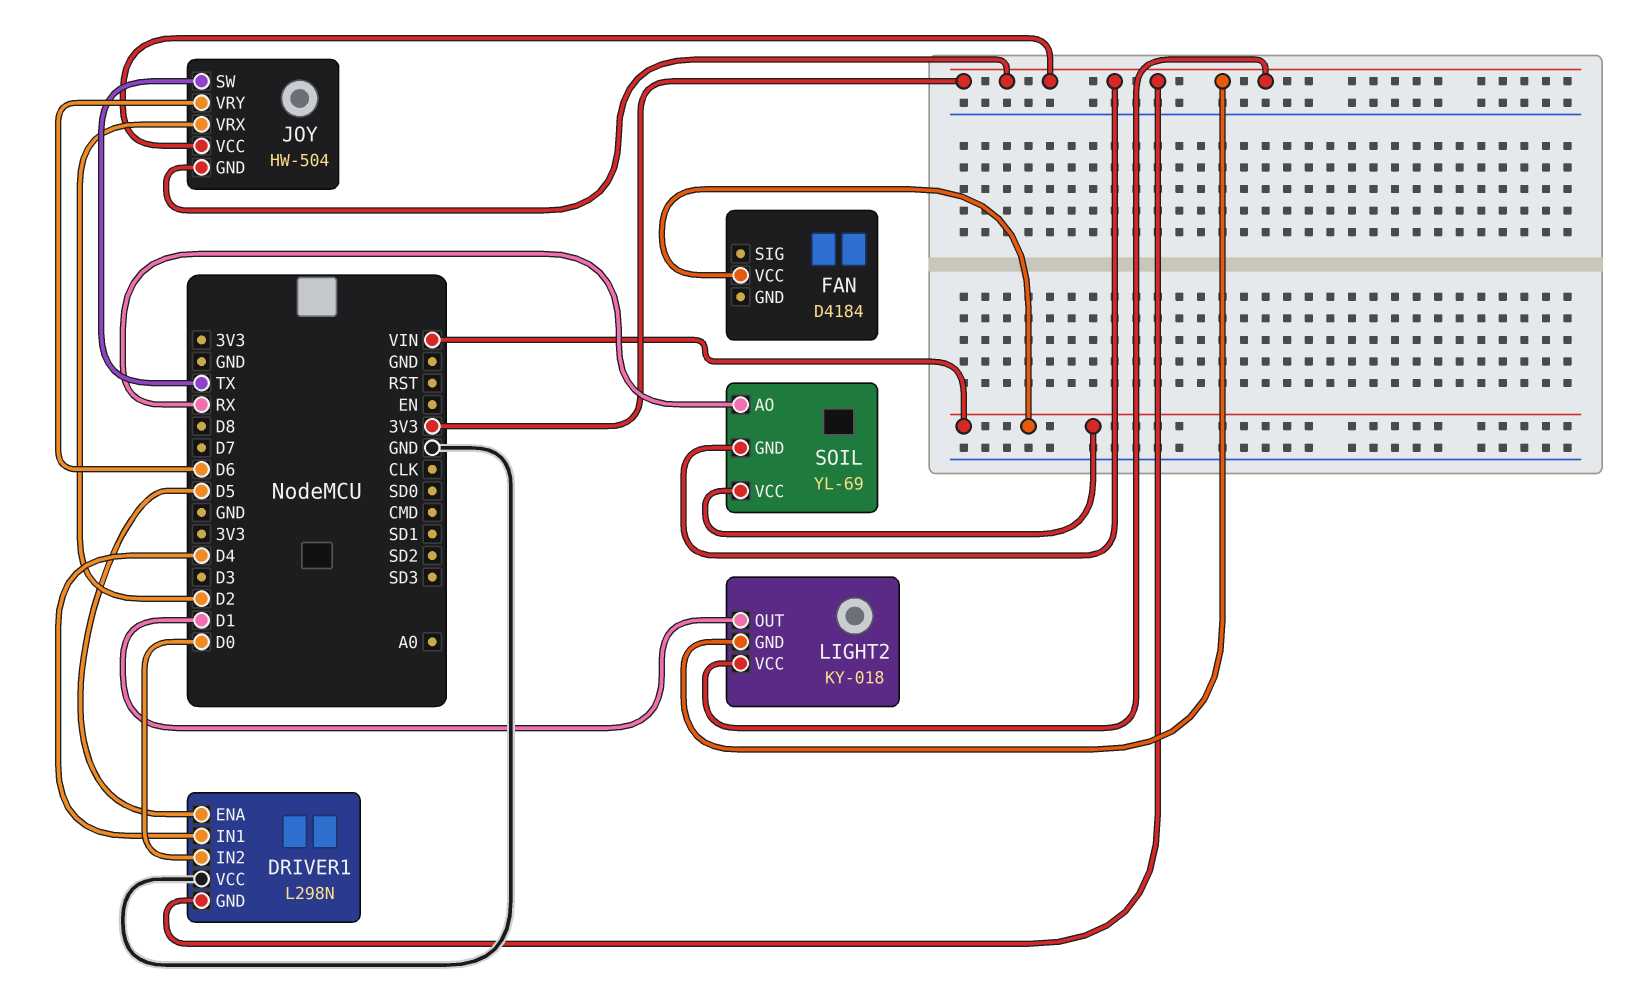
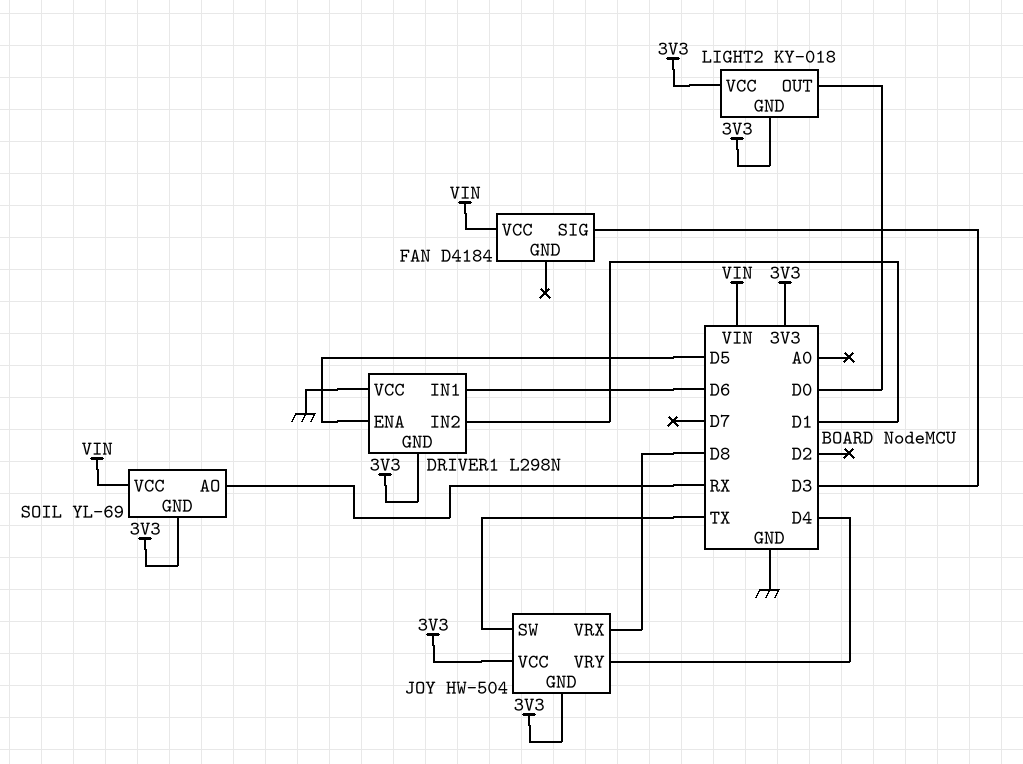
DRIVER1 pin IN1: D4 -> D6
DRIVER1 pin IN2: D0 -> D1
FAN pin SIG: none -> D3
JOY pin VRX: D2 -> D8
JOY pin VRY: D6 -> D4
LIGHT2 pin OUT: D1 -> D0

